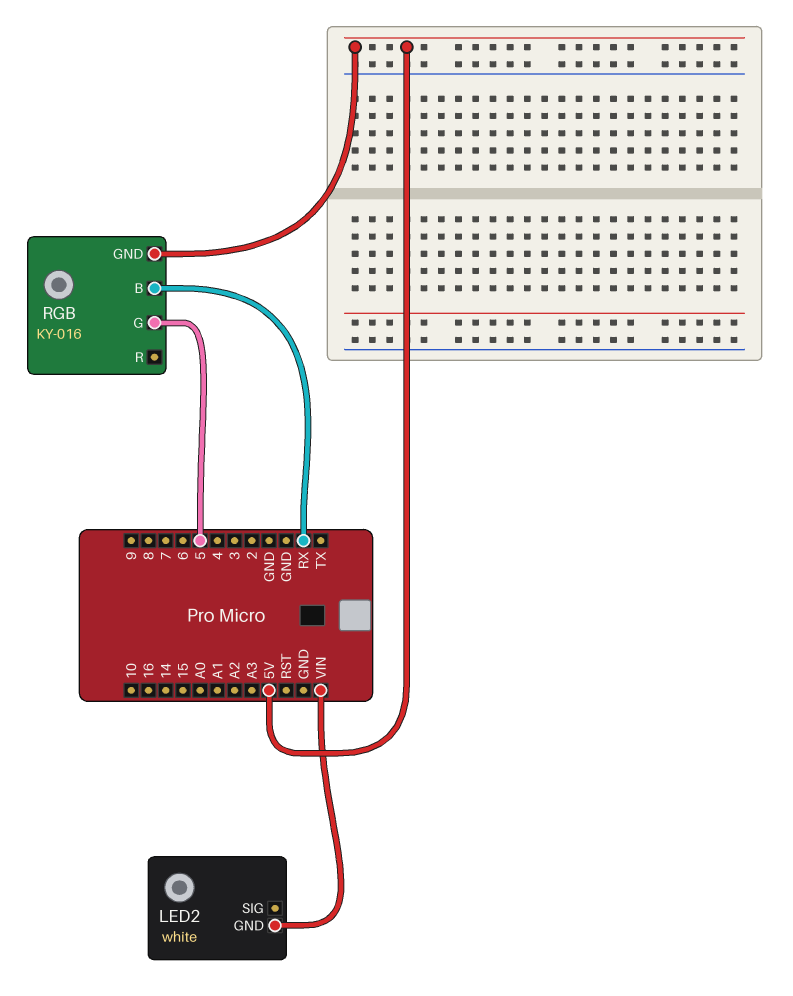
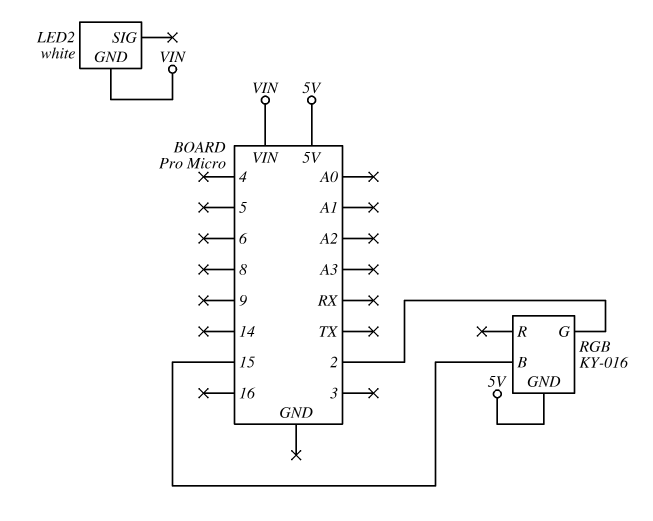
RGB pin B: RX -> 15
RGB pin G: 5 -> 2

